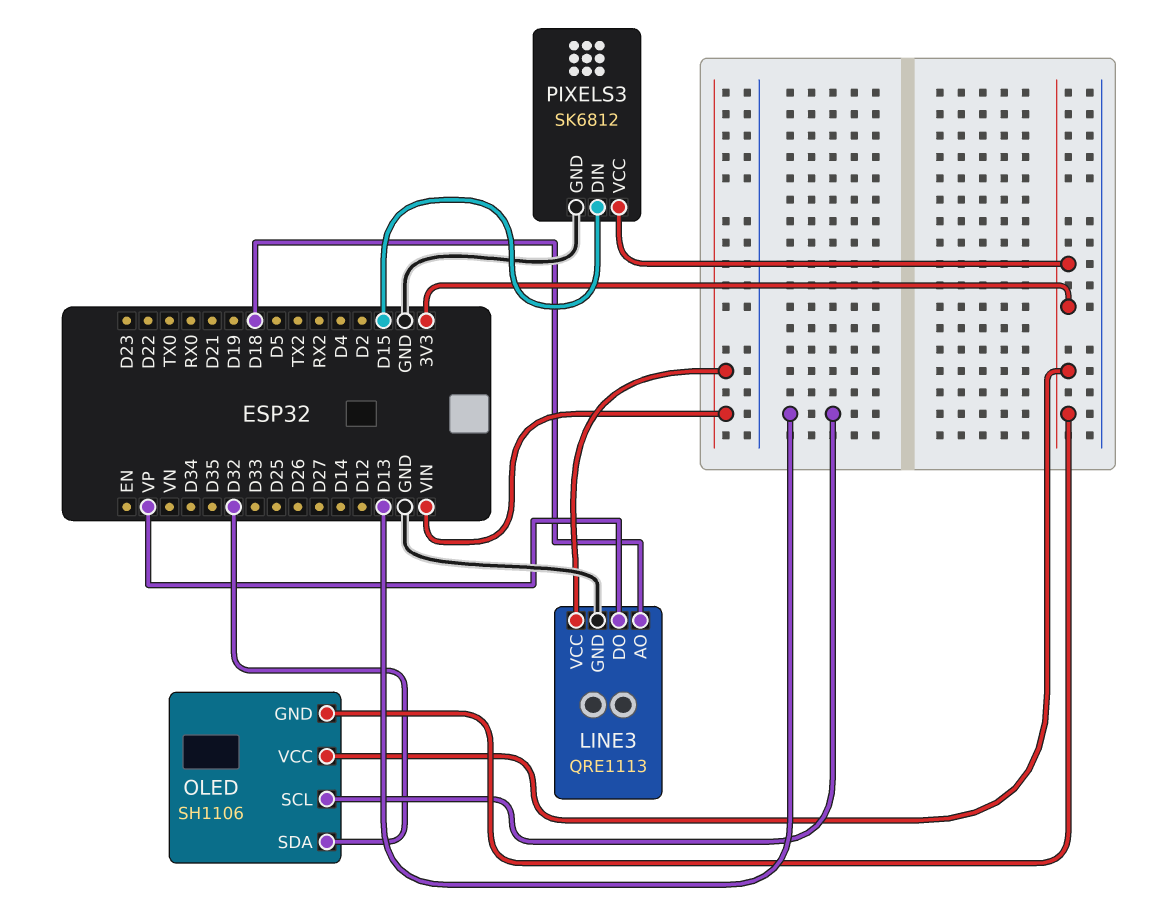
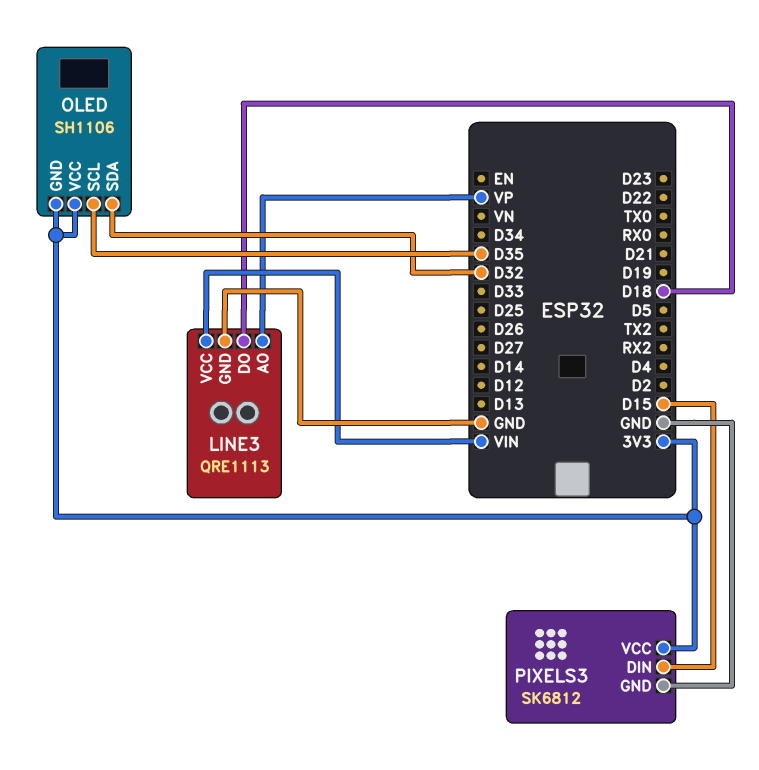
LINE3 pin AO: D18 -> VP
LINE3 pin DO: VP -> D18
OLED pin SCL: D13 -> D35

